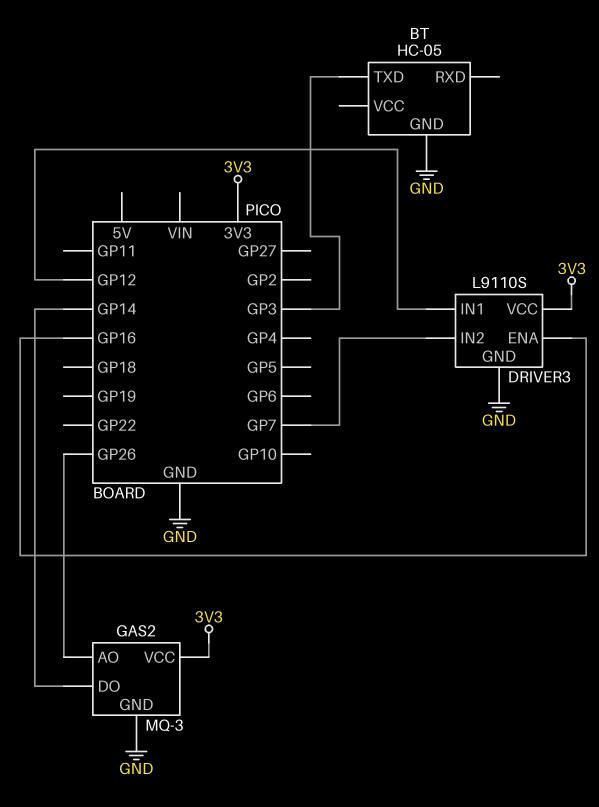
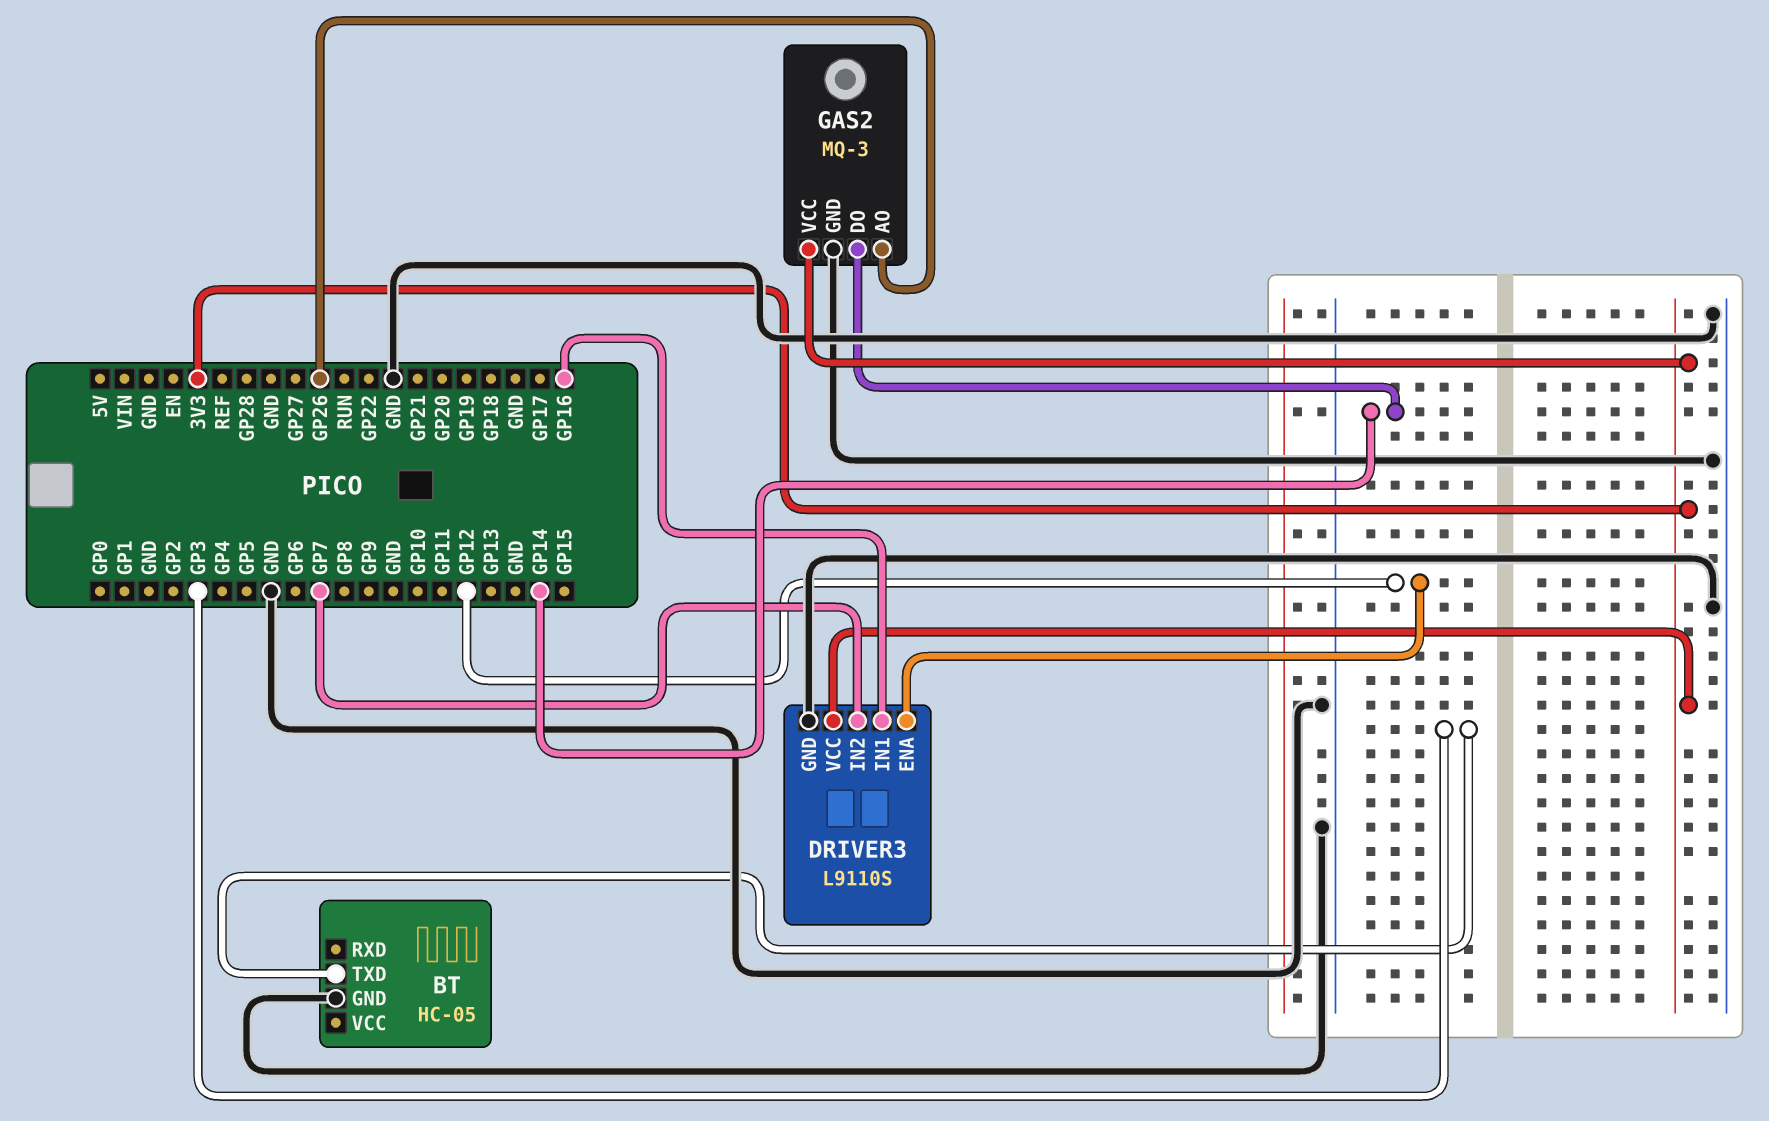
DRIVER3 pin ENA: GP16 -> GP12
DRIVER3 pin IN1: GP12 -> GP16

